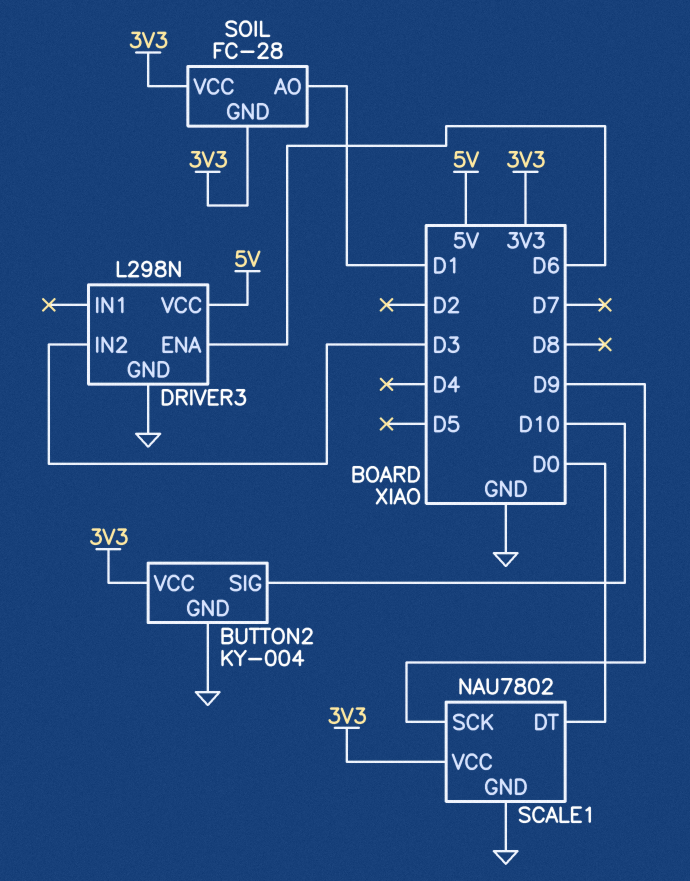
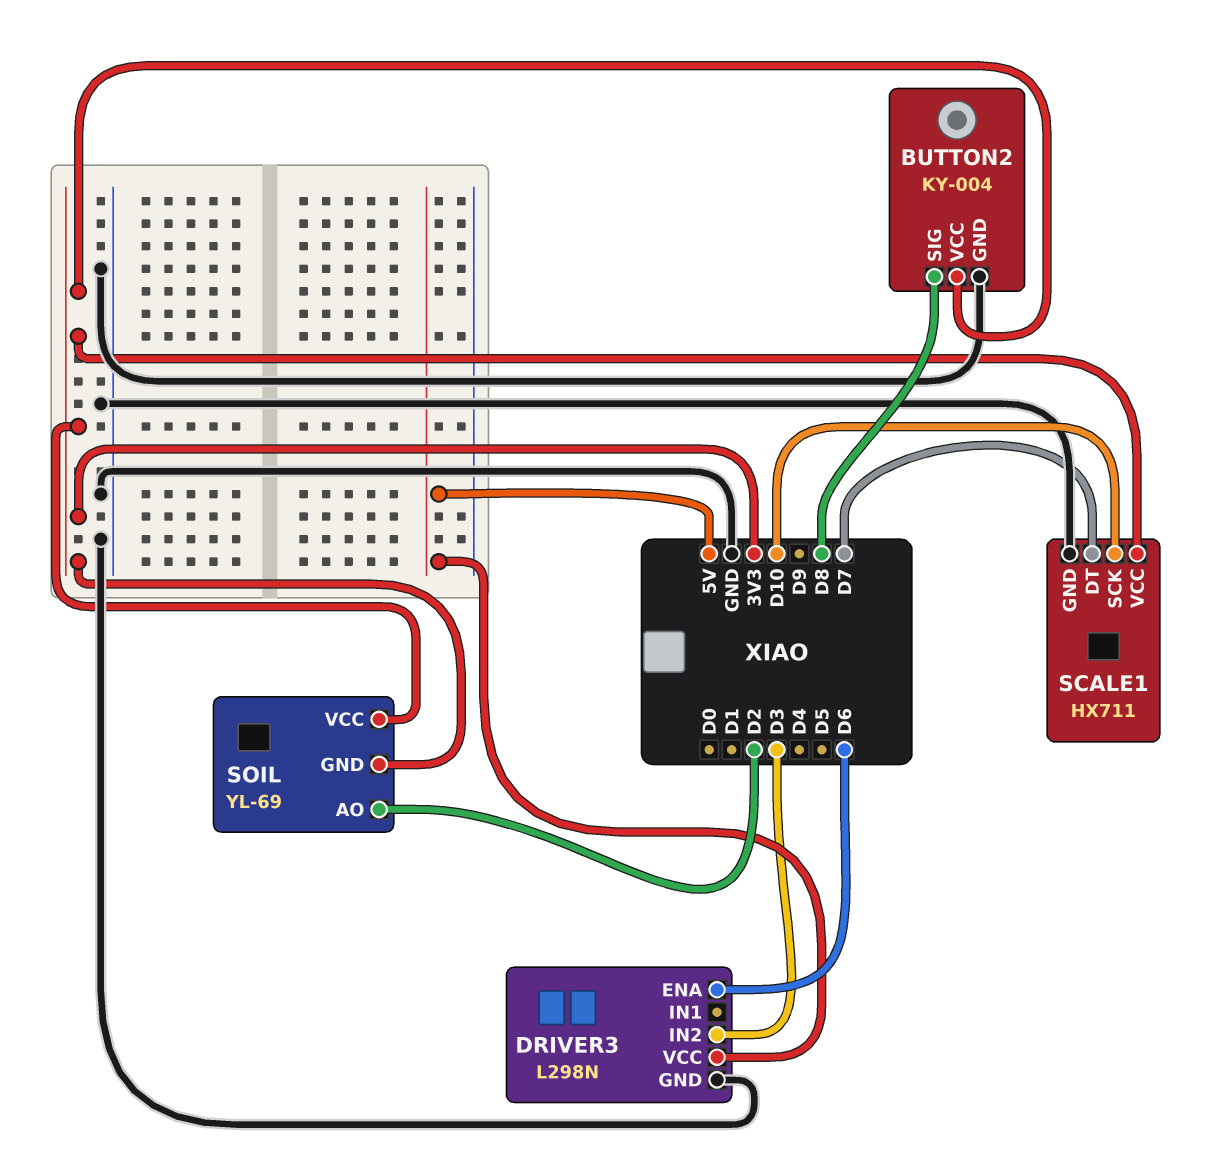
BUTTON2 pin SIG: D10 -> D8
SCALE1: NAU7802 -> HX711
SCALE1 pin DT: D0 -> D7
SCALE1 pin SCK: D9 -> D10
SOIL: FC-28 -> YL-69
SOIL pin AO: D1 -> D2

